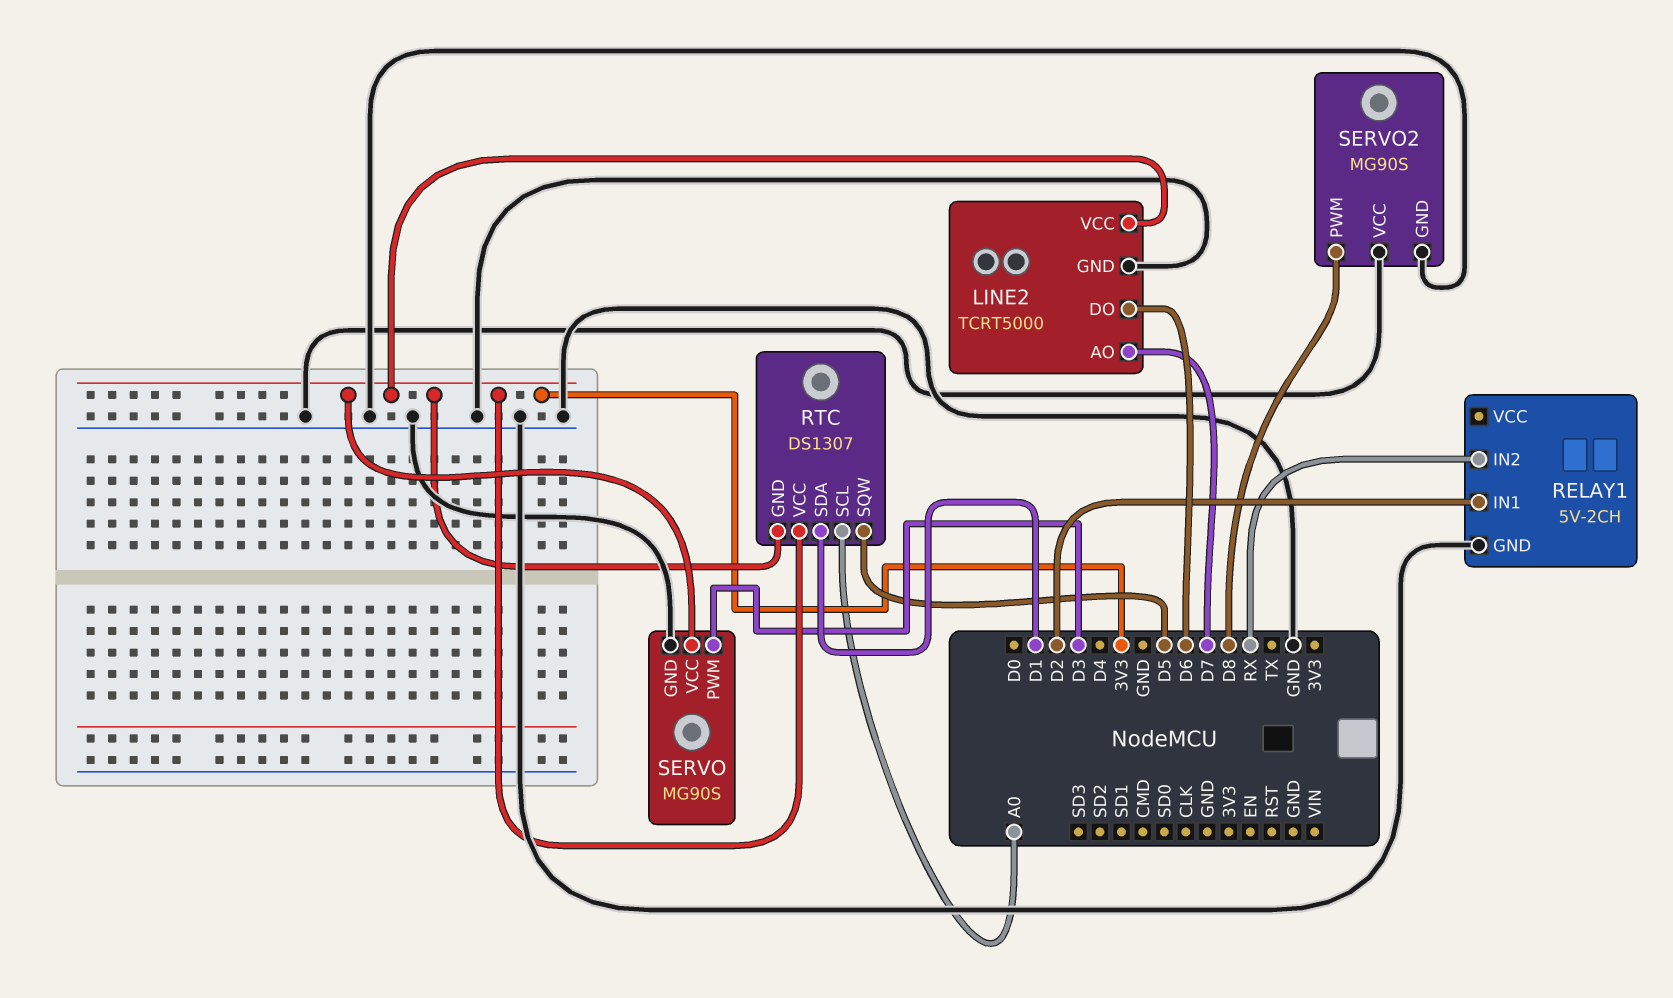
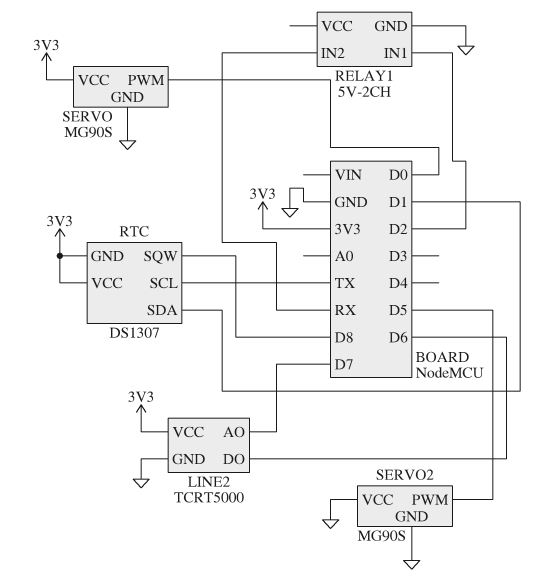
RTC pin SCL: A0 -> TX
RTC pin SQW: D5 -> D8
SERVO pin PWM: D3 -> D0
SERVO2 pin PWM: D8 -> D5

